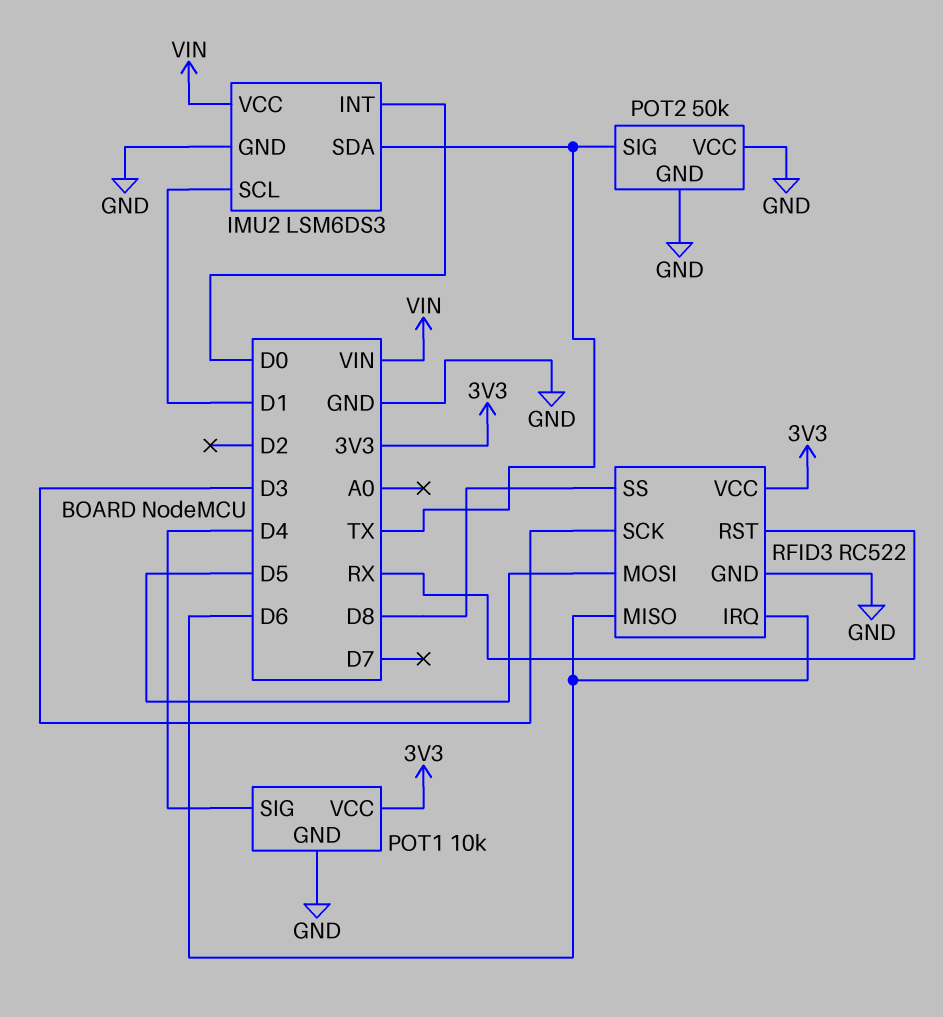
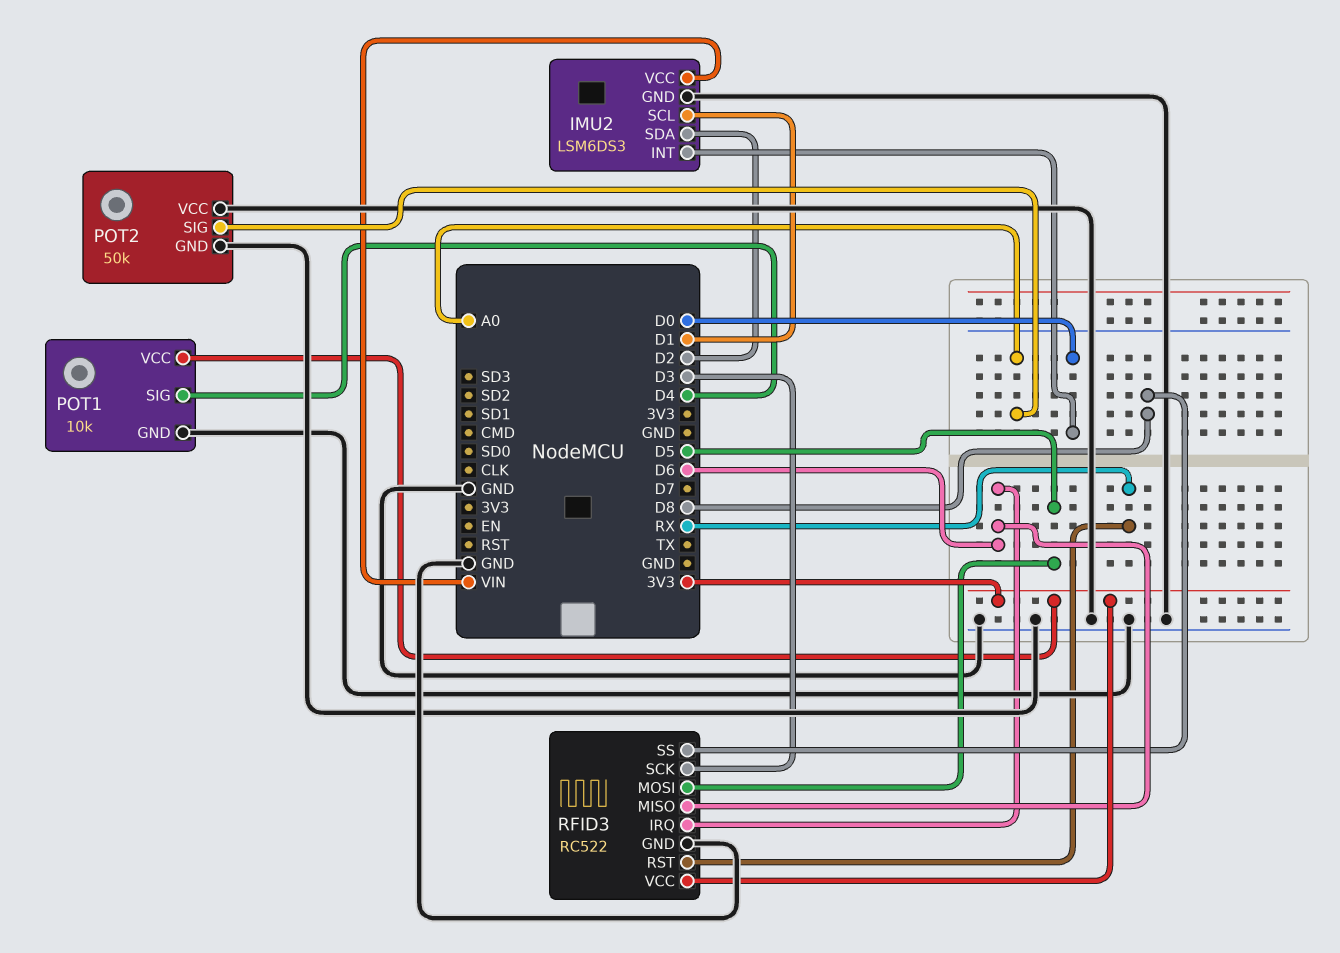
IMU2 pin SDA: TX -> D2
POT2 pin SIG: TX -> A0

